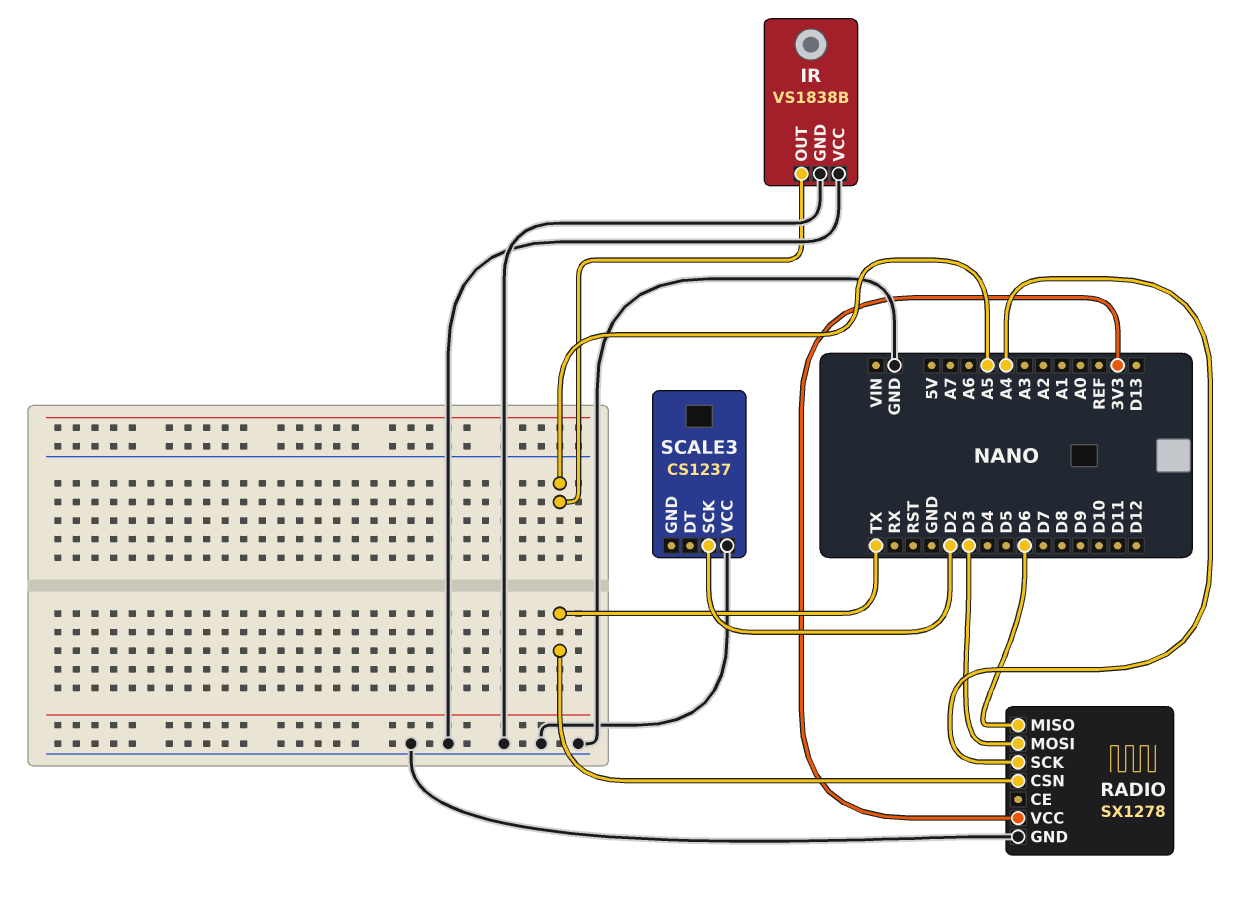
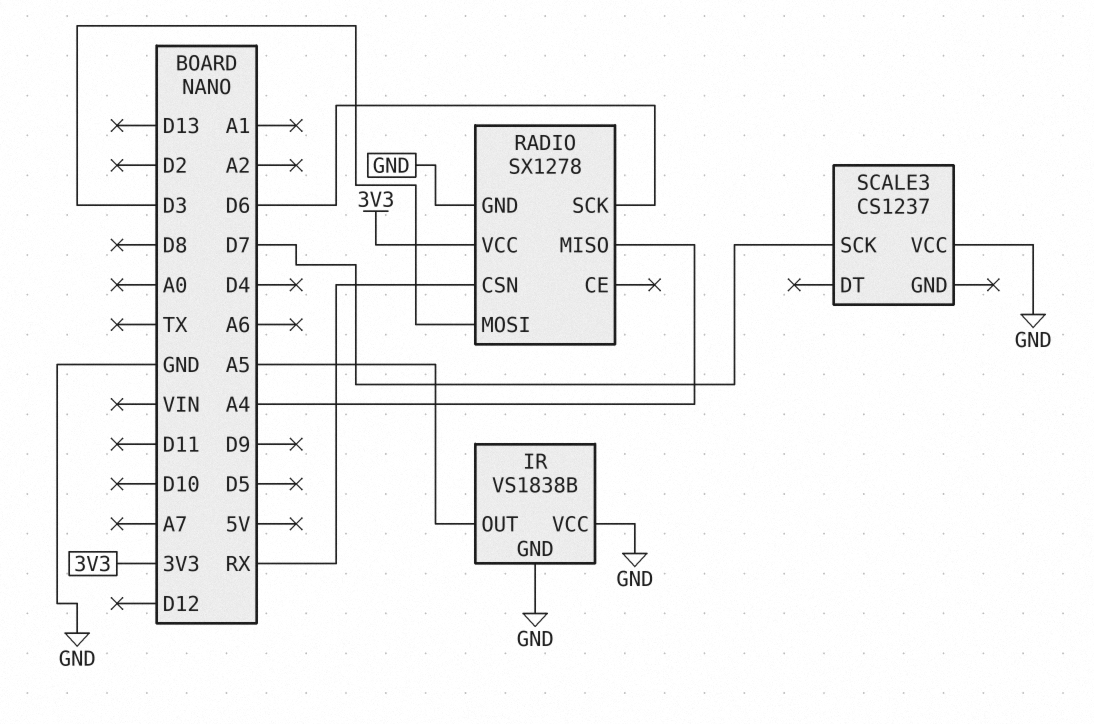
RADIO pin CSN: TX -> RX
RADIO pin MISO: D6 -> A4
RADIO pin SCK: A4 -> D6
SCALE3 pin SCK: D2 -> D7

